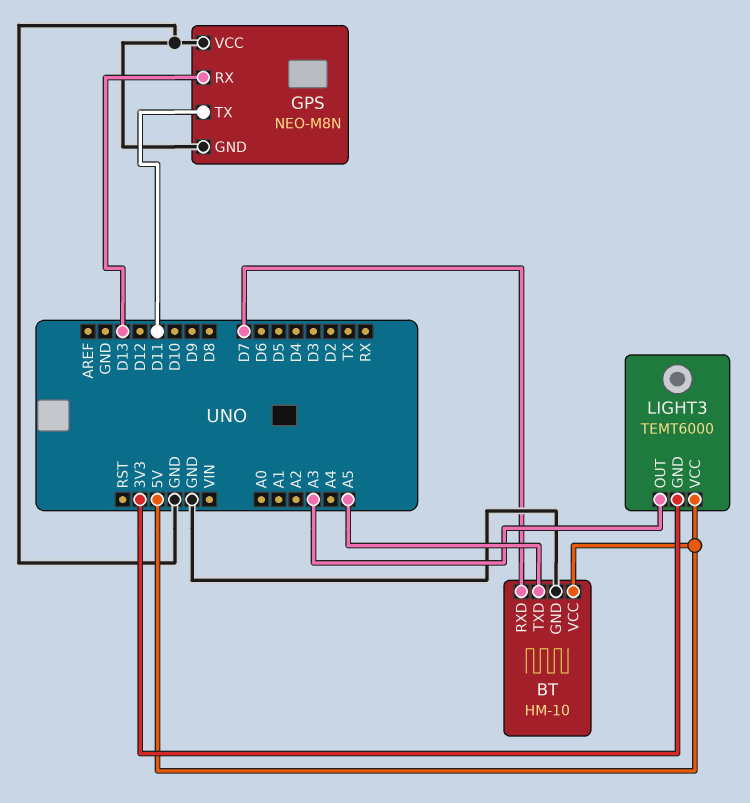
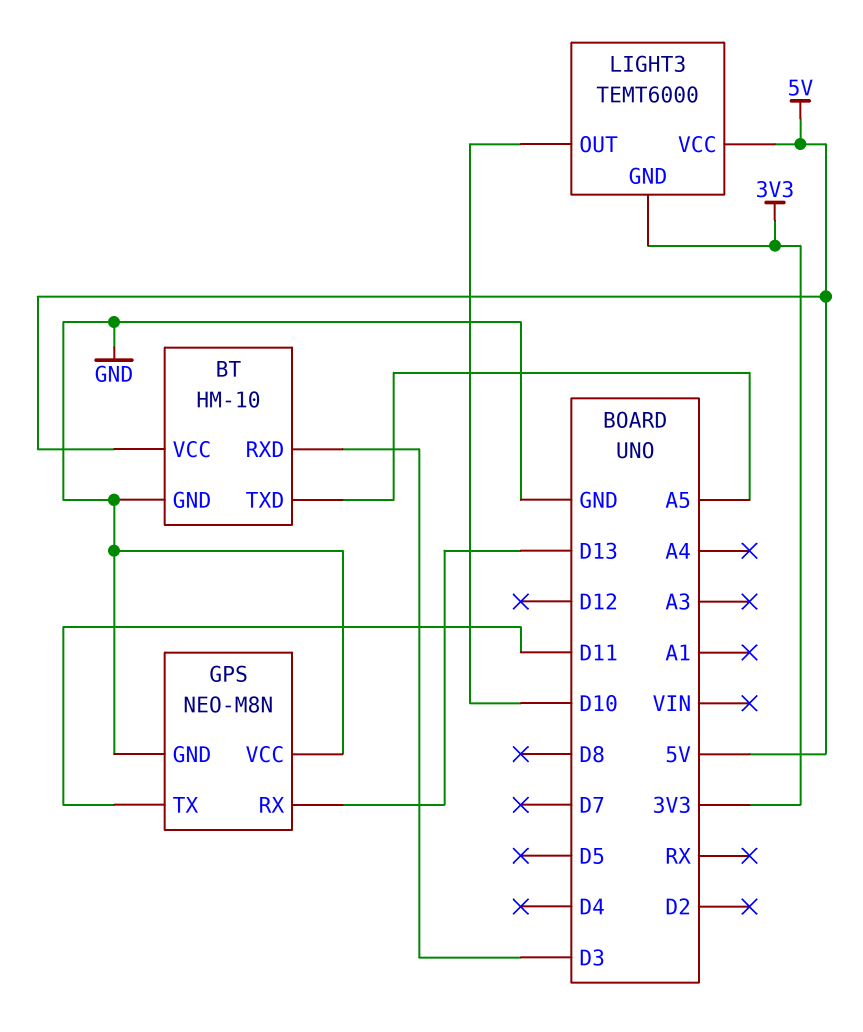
BT pin RXD: D7 -> D3
LIGHT3 pin OUT: A3 -> D10

